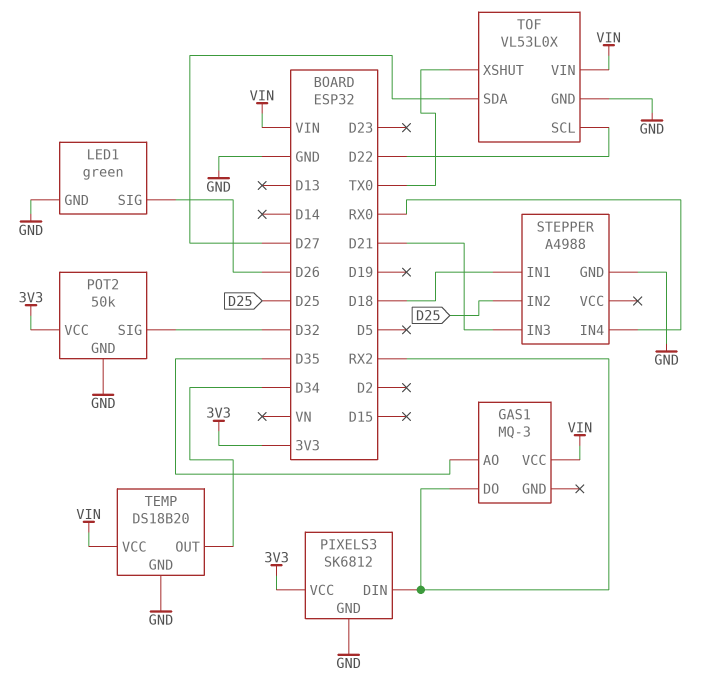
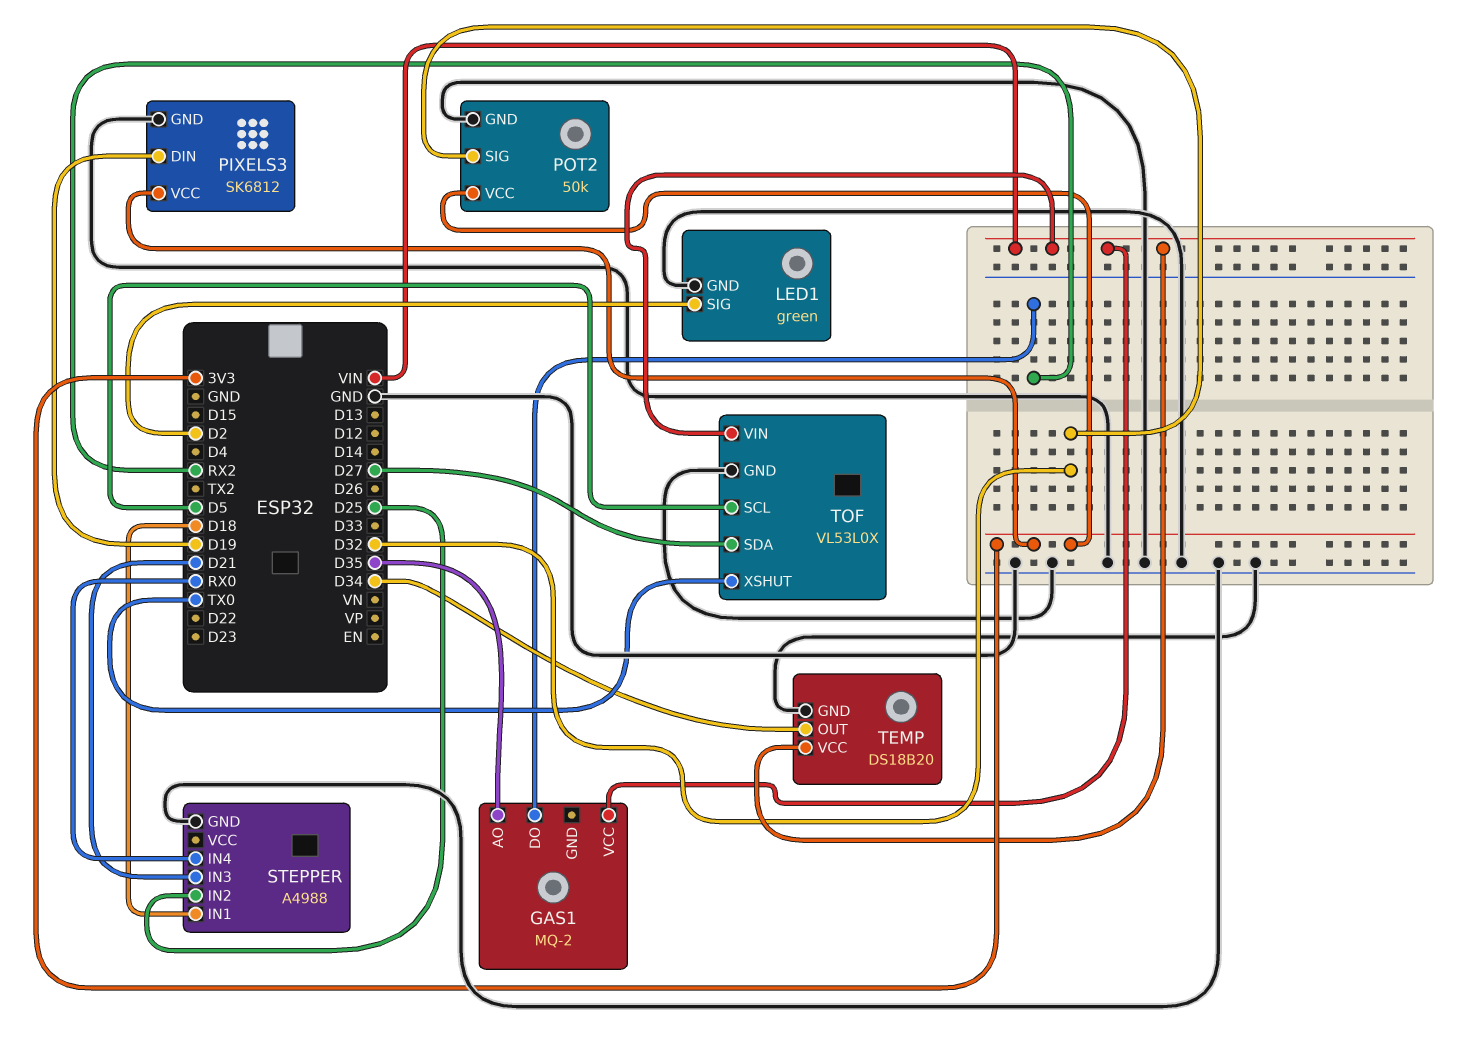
GAS1: MQ-3 -> MQ-2
LED1 pin SIG: D26 -> D2
PIXELS3 pin DIN: RX2 -> D19
TOF pin SCL: D22 -> D5

